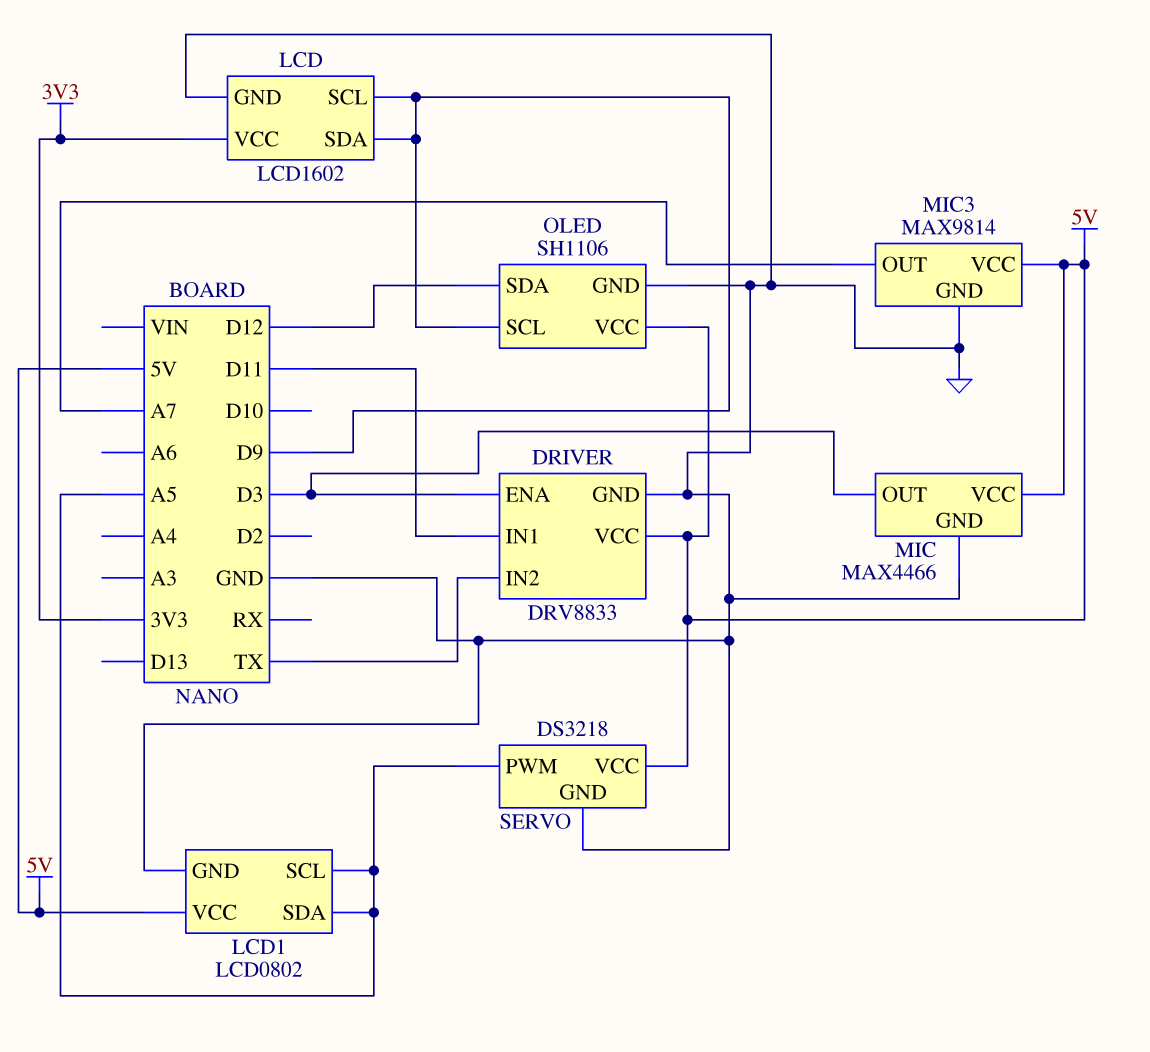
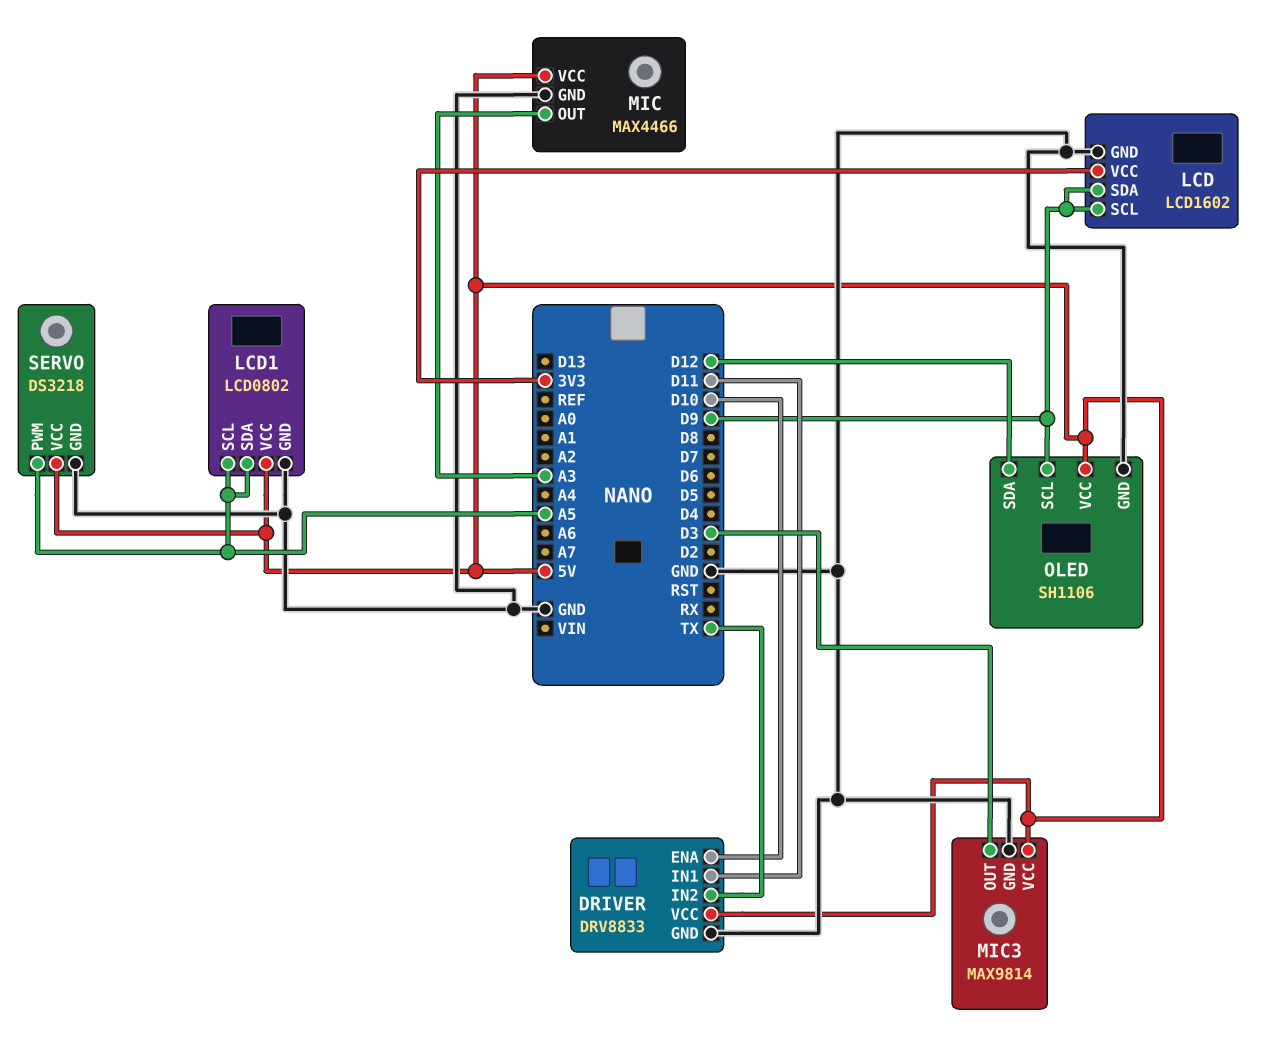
DRIVER pin ENA: D3 -> D10
MIC pin OUT: D3 -> A3
MIC3 pin OUT: A7 -> D3

